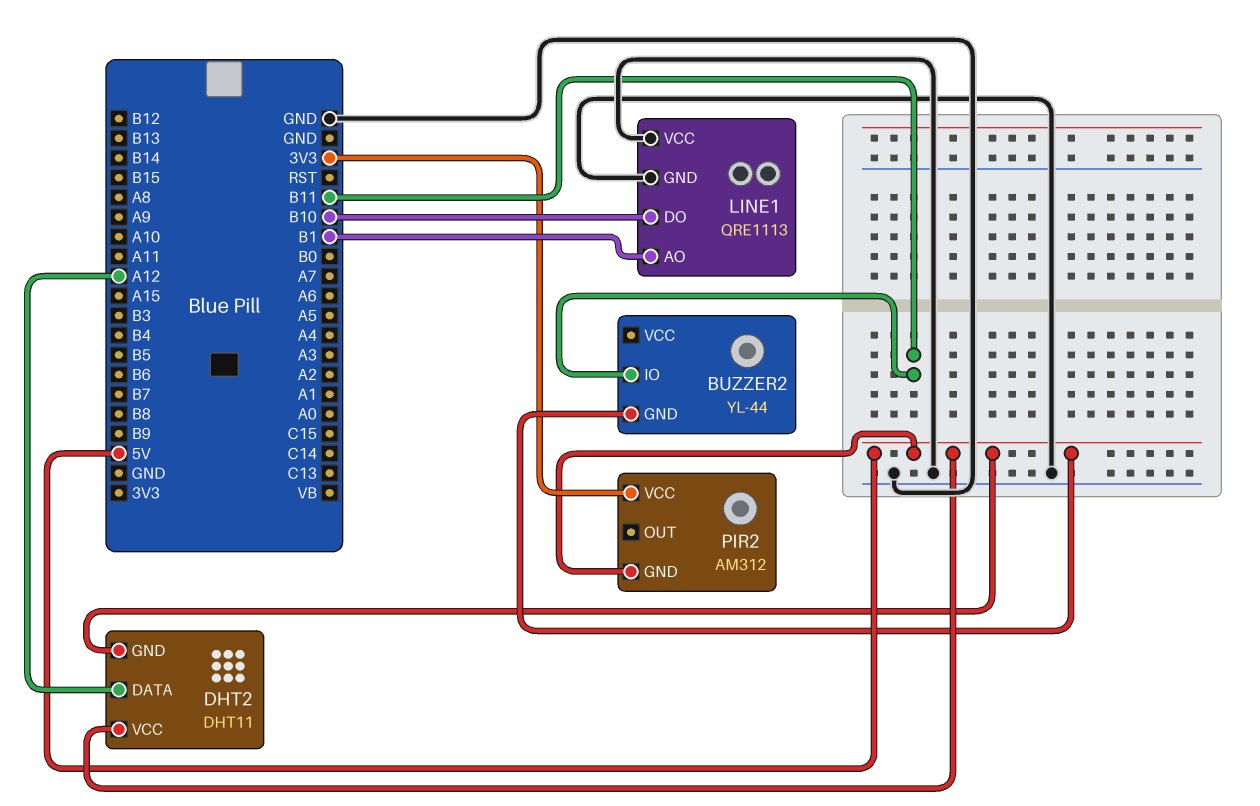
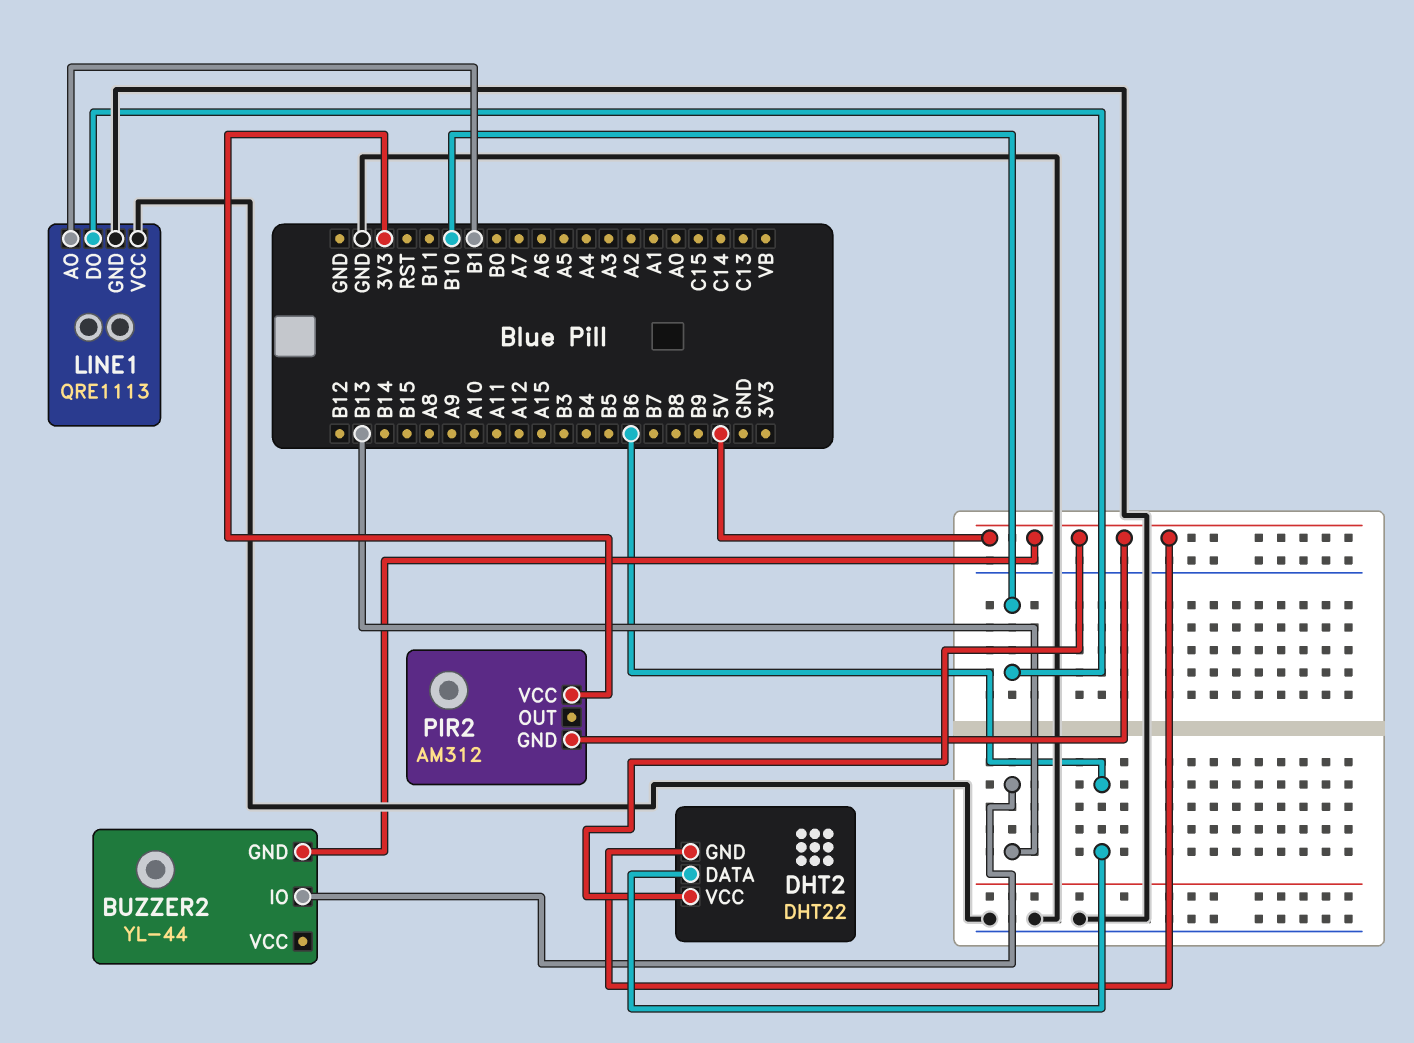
BUZZER2 pin IO: B11 -> B13
DHT2: DHT11 -> DHT22
DHT2 pin DATA: A12 -> B6

